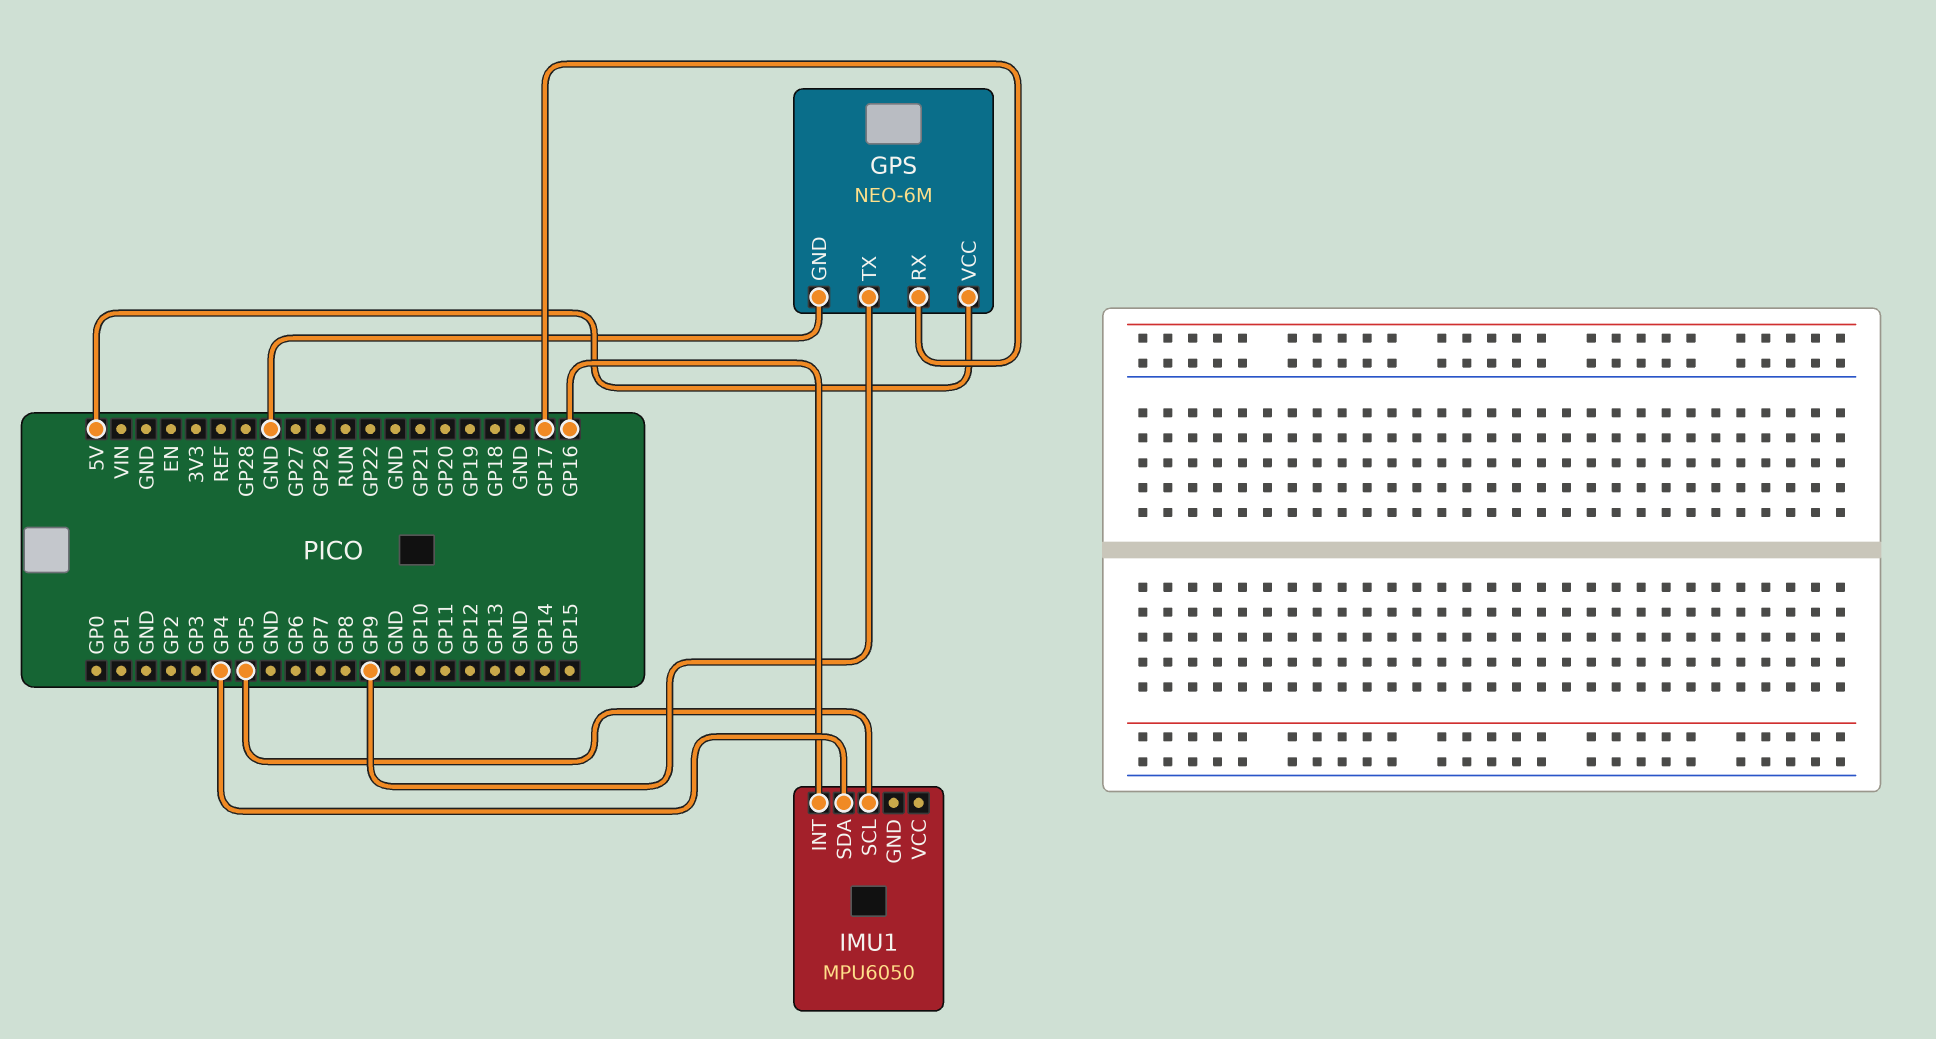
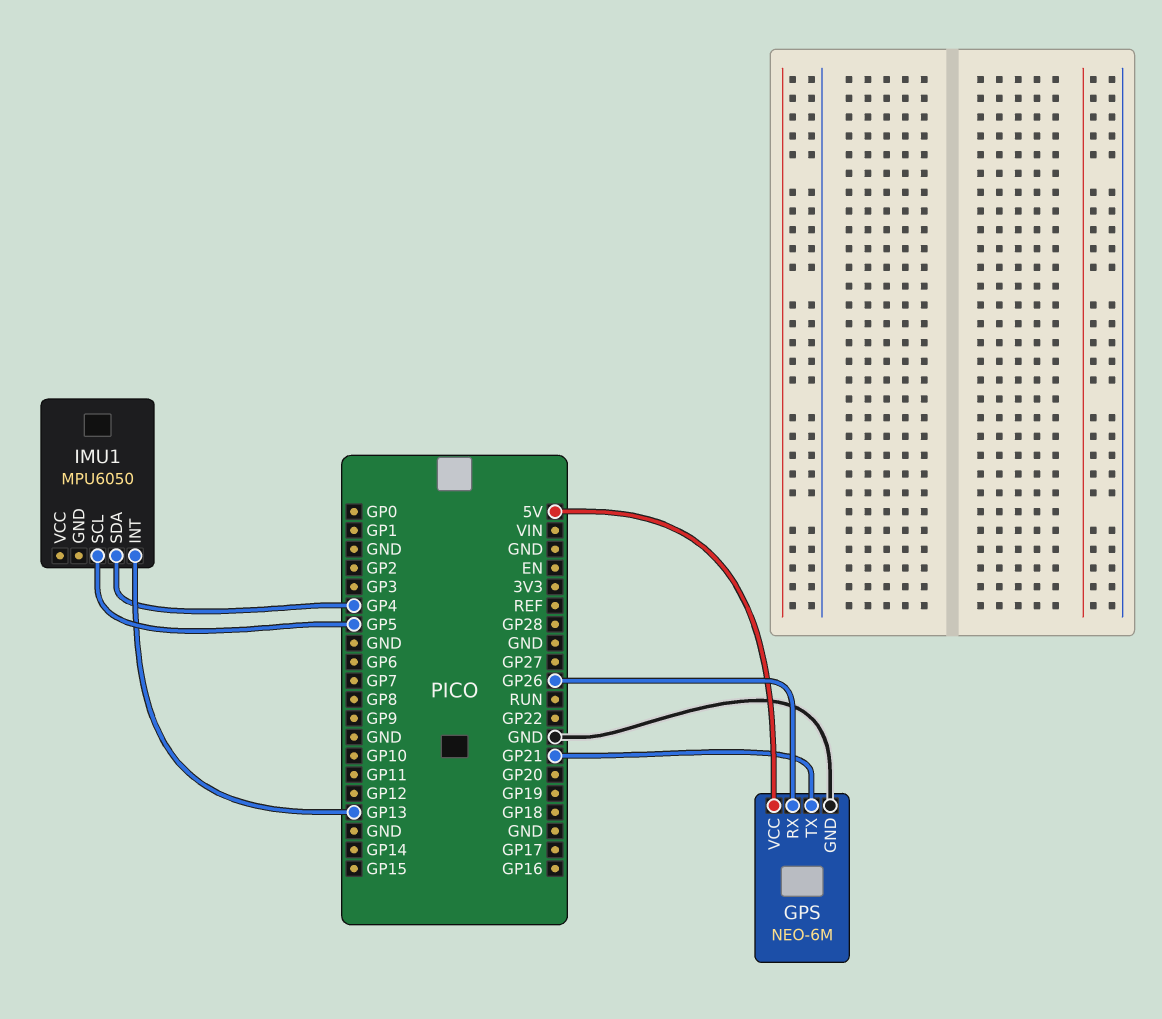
GPS pin RX: GP17 -> GP26
GPS pin TX: GP9 -> GP21
IMU1 pin INT: GP16 -> GP13

